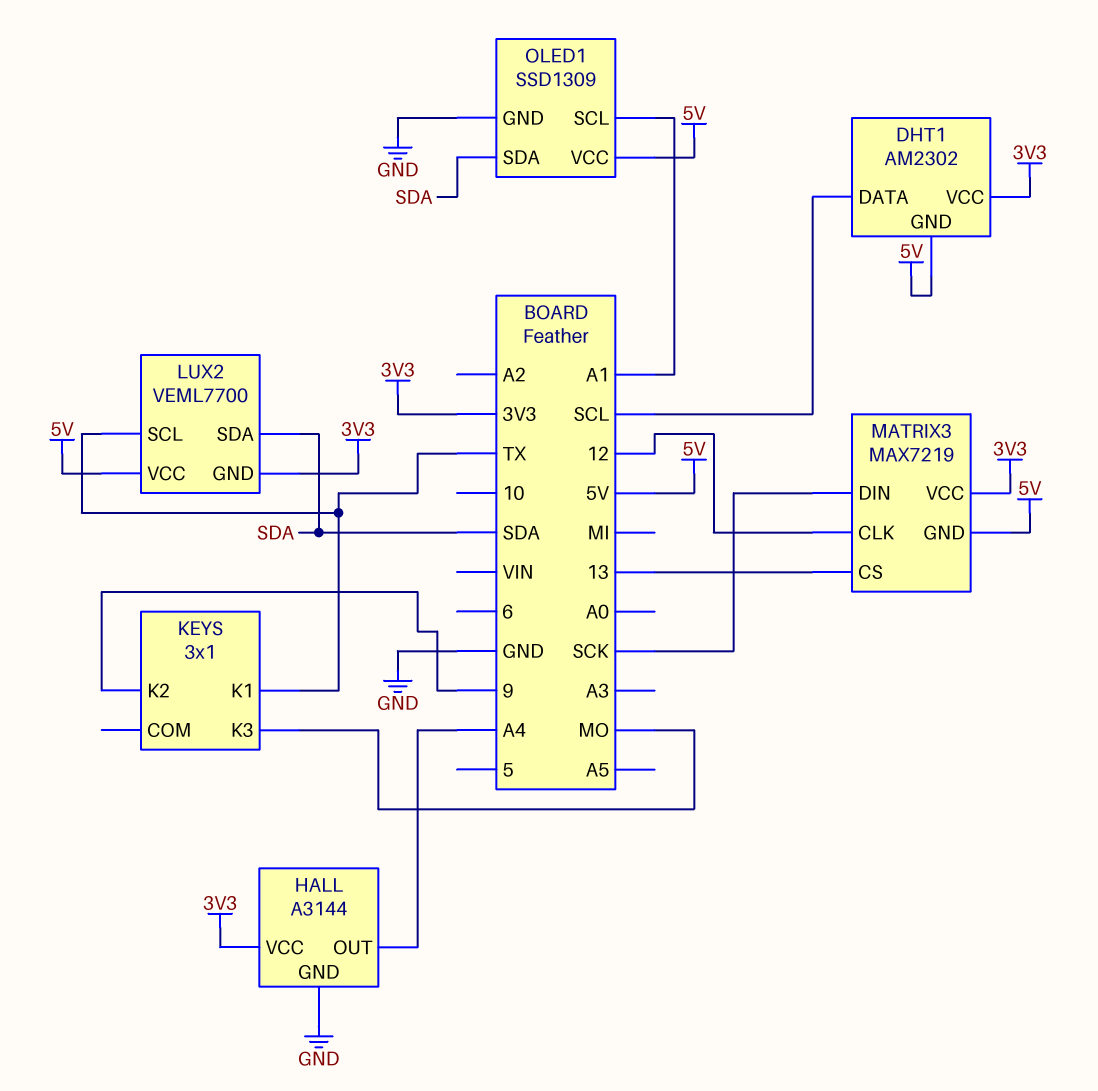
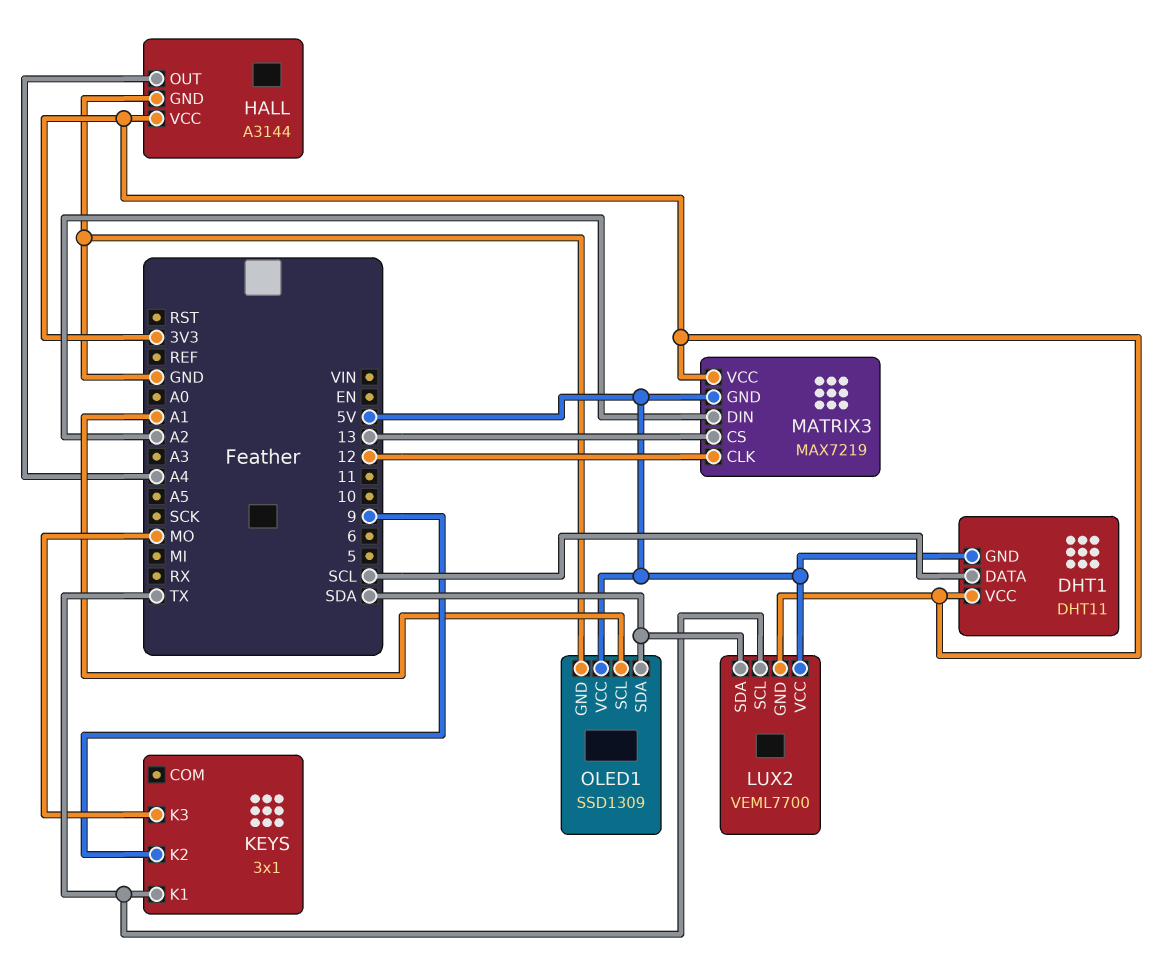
DHT1: AM2302 -> DHT11
MATRIX3 pin DIN: SCK -> A2

